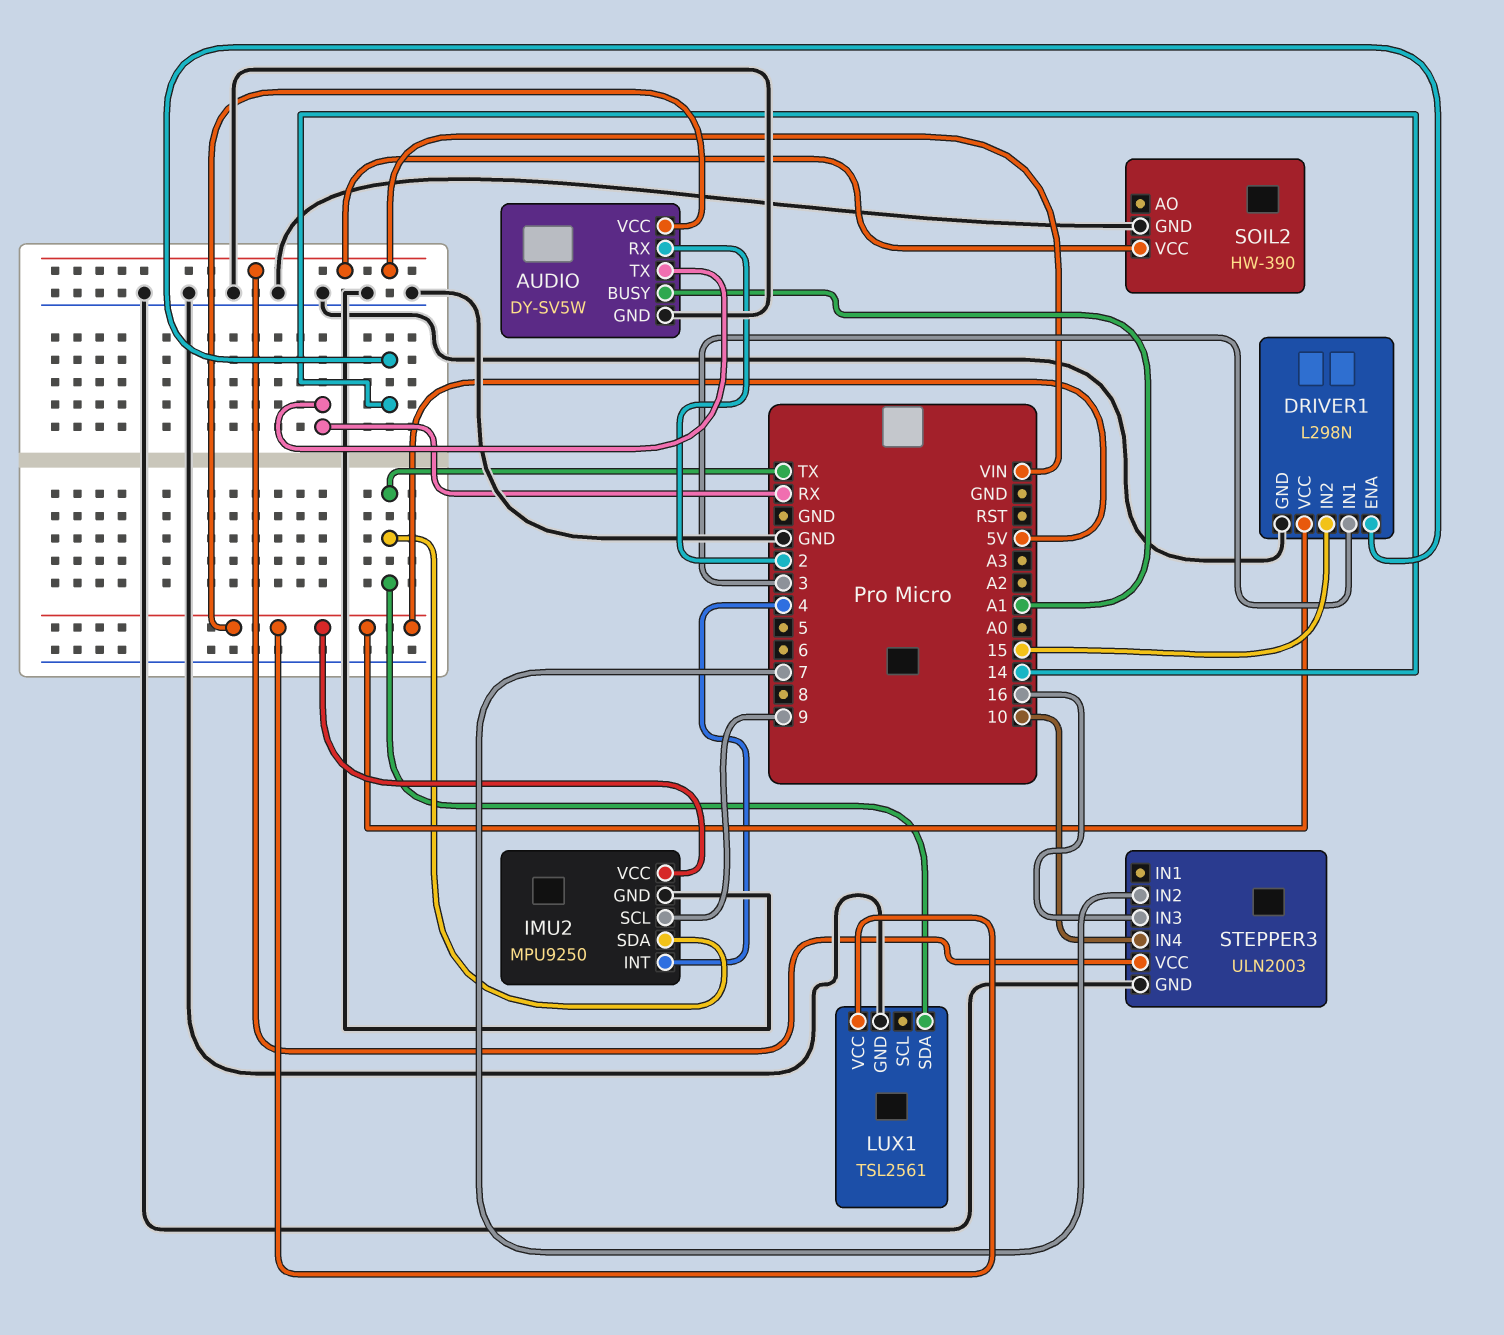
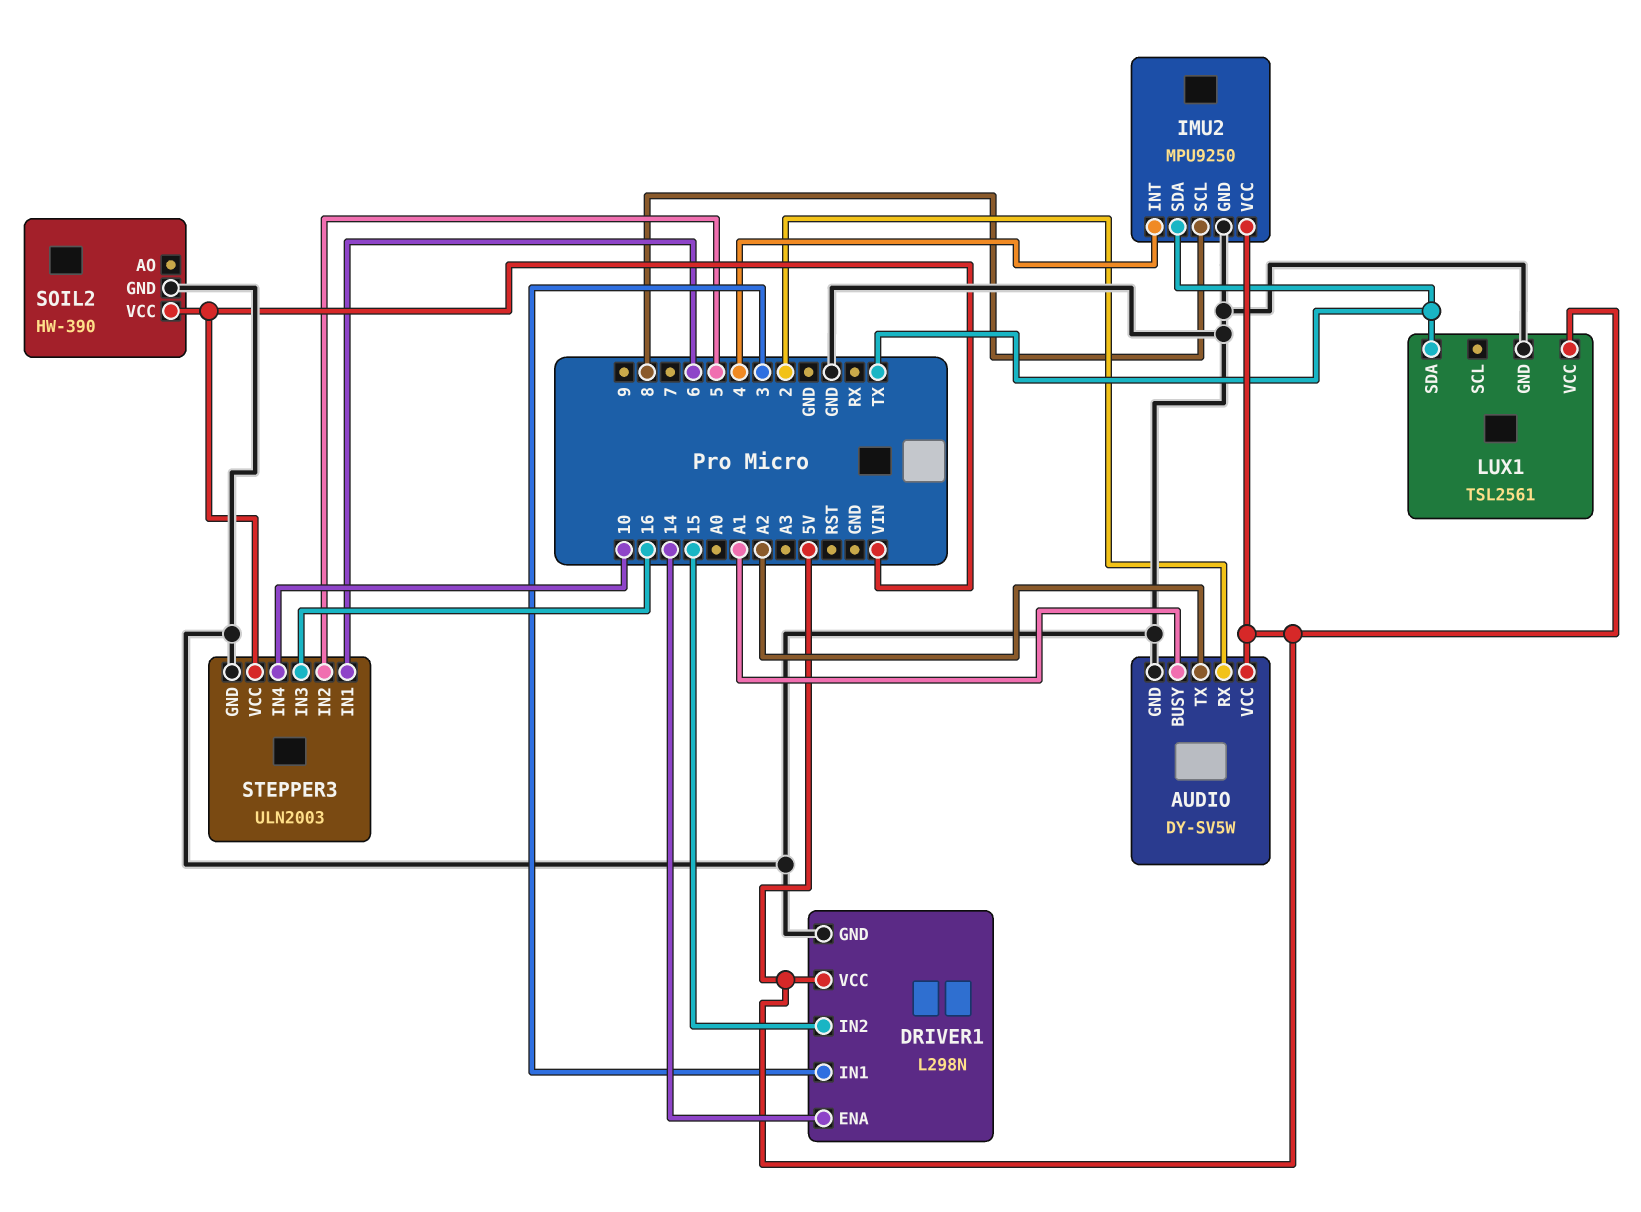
AUDIO pin TX: RX -> A2
IMU2 pin SCL: 9 -> 8
STEPPER3 pin IN1: none -> 6
STEPPER3 pin IN2: 7 -> 5

